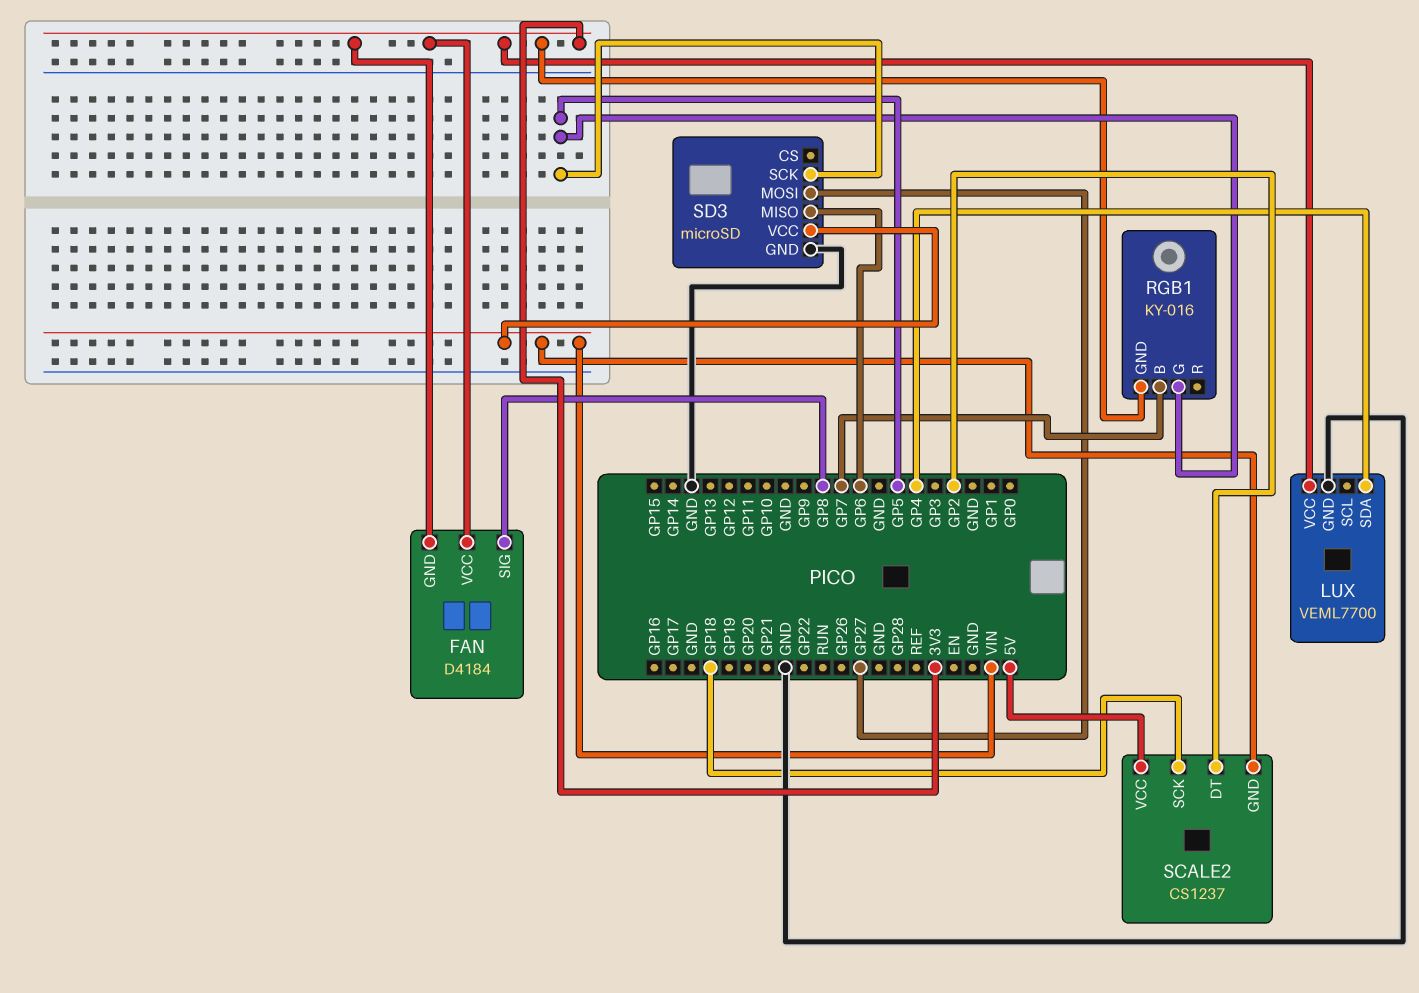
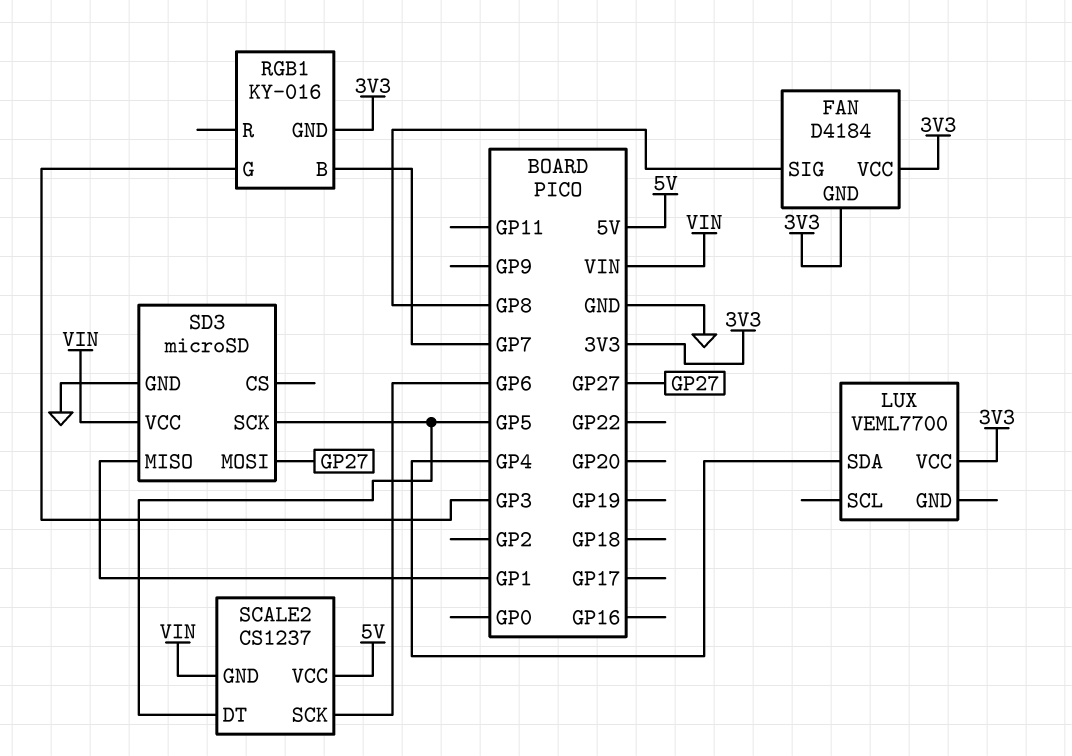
LUX pin GND: GND -> none
RGB1 pin G: GP5 -> GP3
SCALE2 pin DT: GP2 -> GP5
SCALE2 pin SCK: GP18 -> GP6
SD3 pin MISO: GP6 -> GP1

